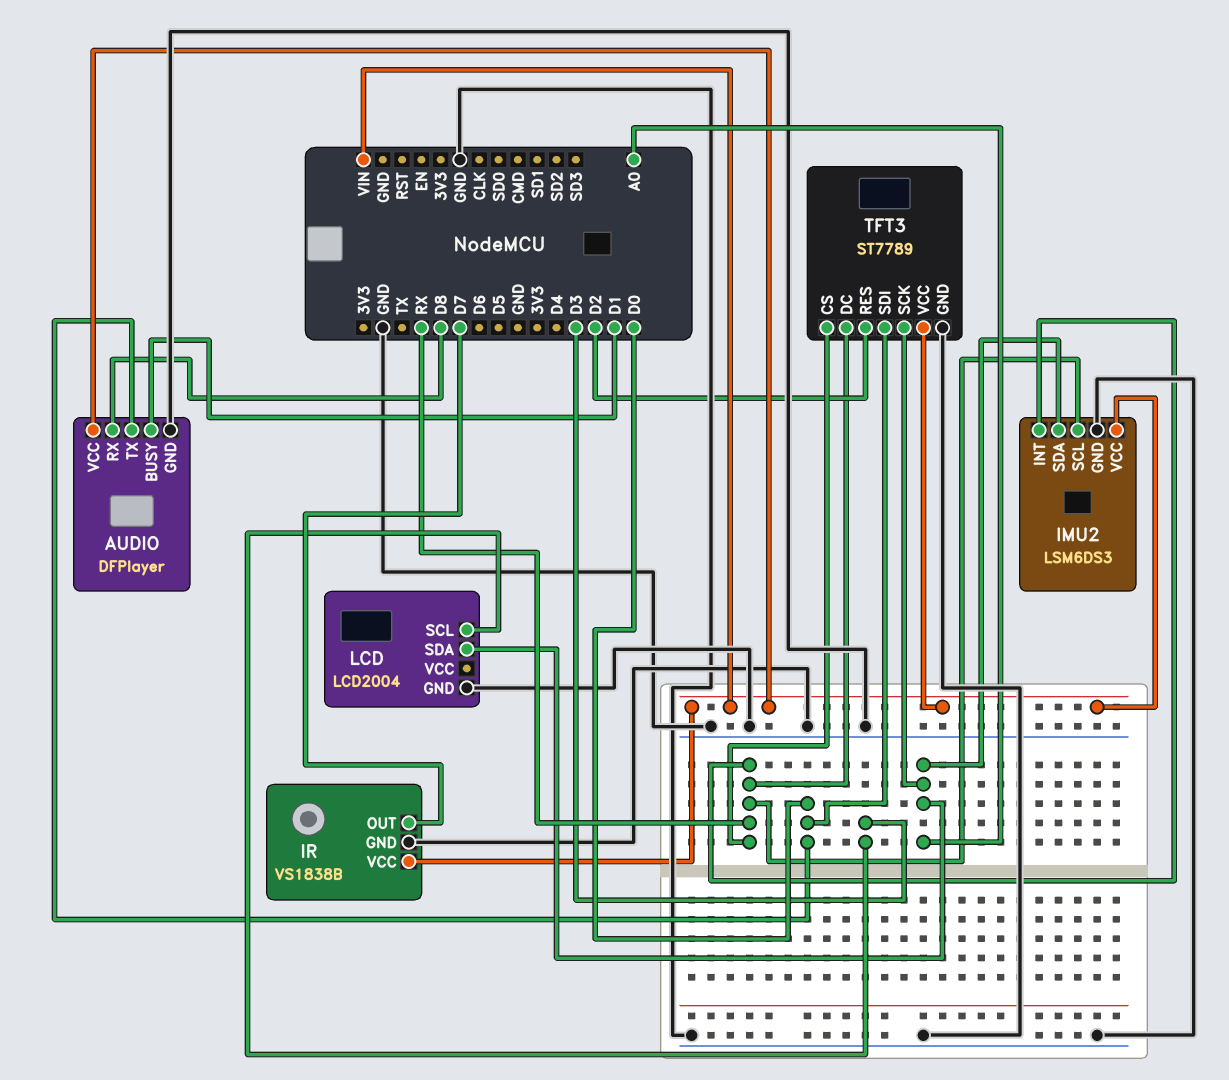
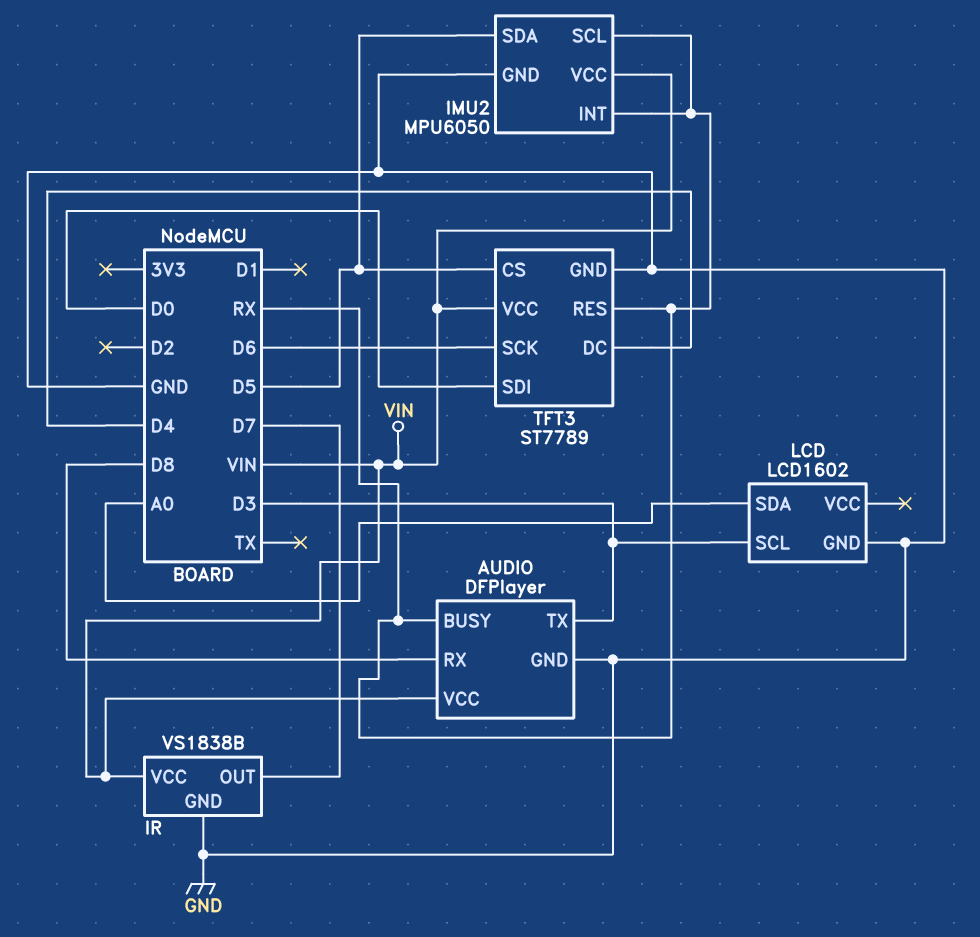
AUDIO pin BUSY: D1 -> RX
AUDIO pin TX: D0 -> D3
IMU2: LSM6DS3 -> MPU6050
IMU2 pin SDA: A0 -> D5
LCD: LCD2004 -> LCD1602
TFT3 pin CS: RX -> D5
TFT3 pin DC: RX -> D4
TFT3 pin RES: D2 -> RX
TFT3 pin SCK: A0 -> D6

